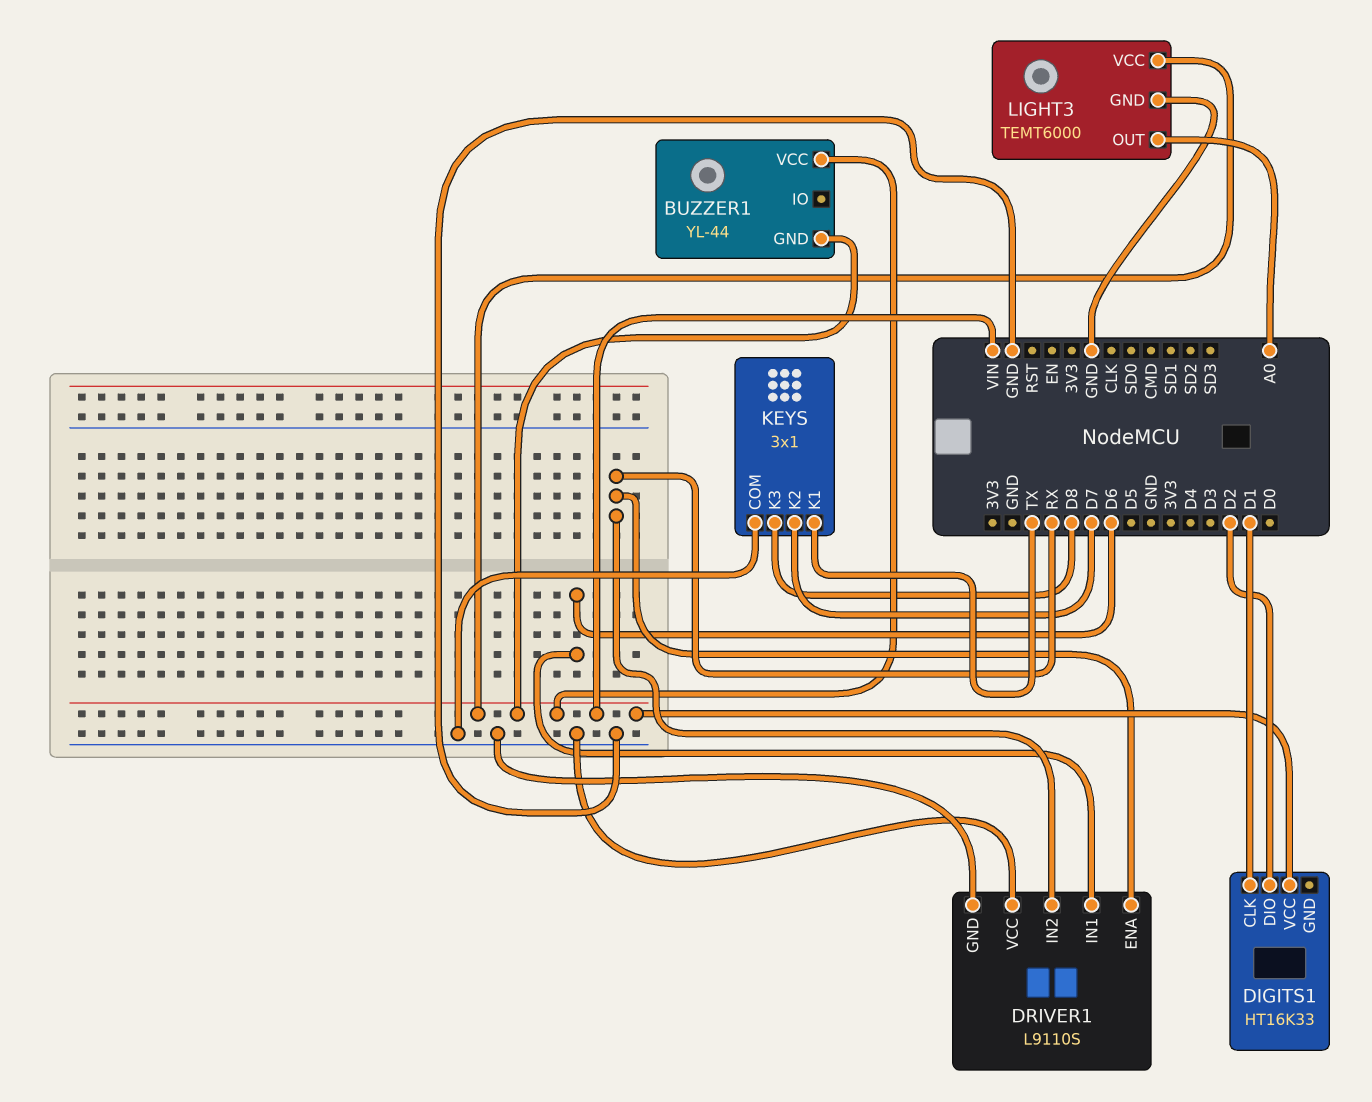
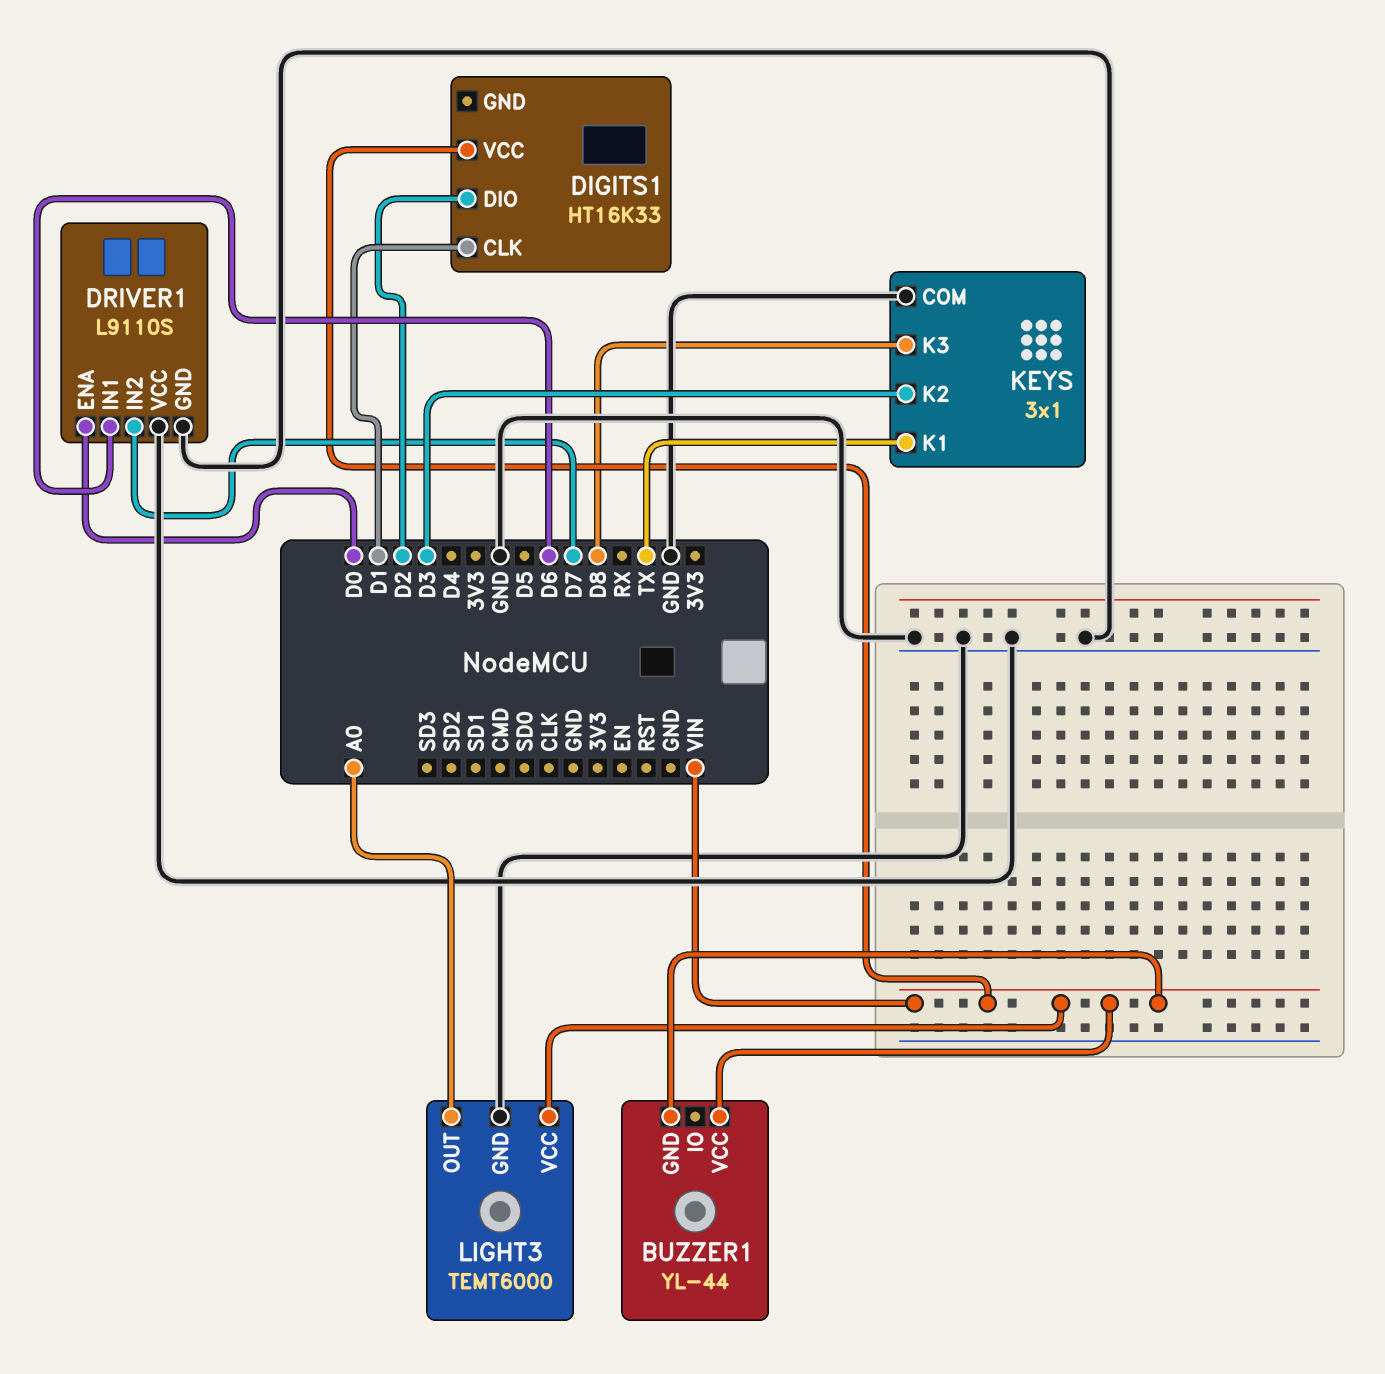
DRIVER1 pin ENA: RX -> D0
DRIVER1 pin IN2: RX -> D7
KEYS pin K2: D7 -> D3

